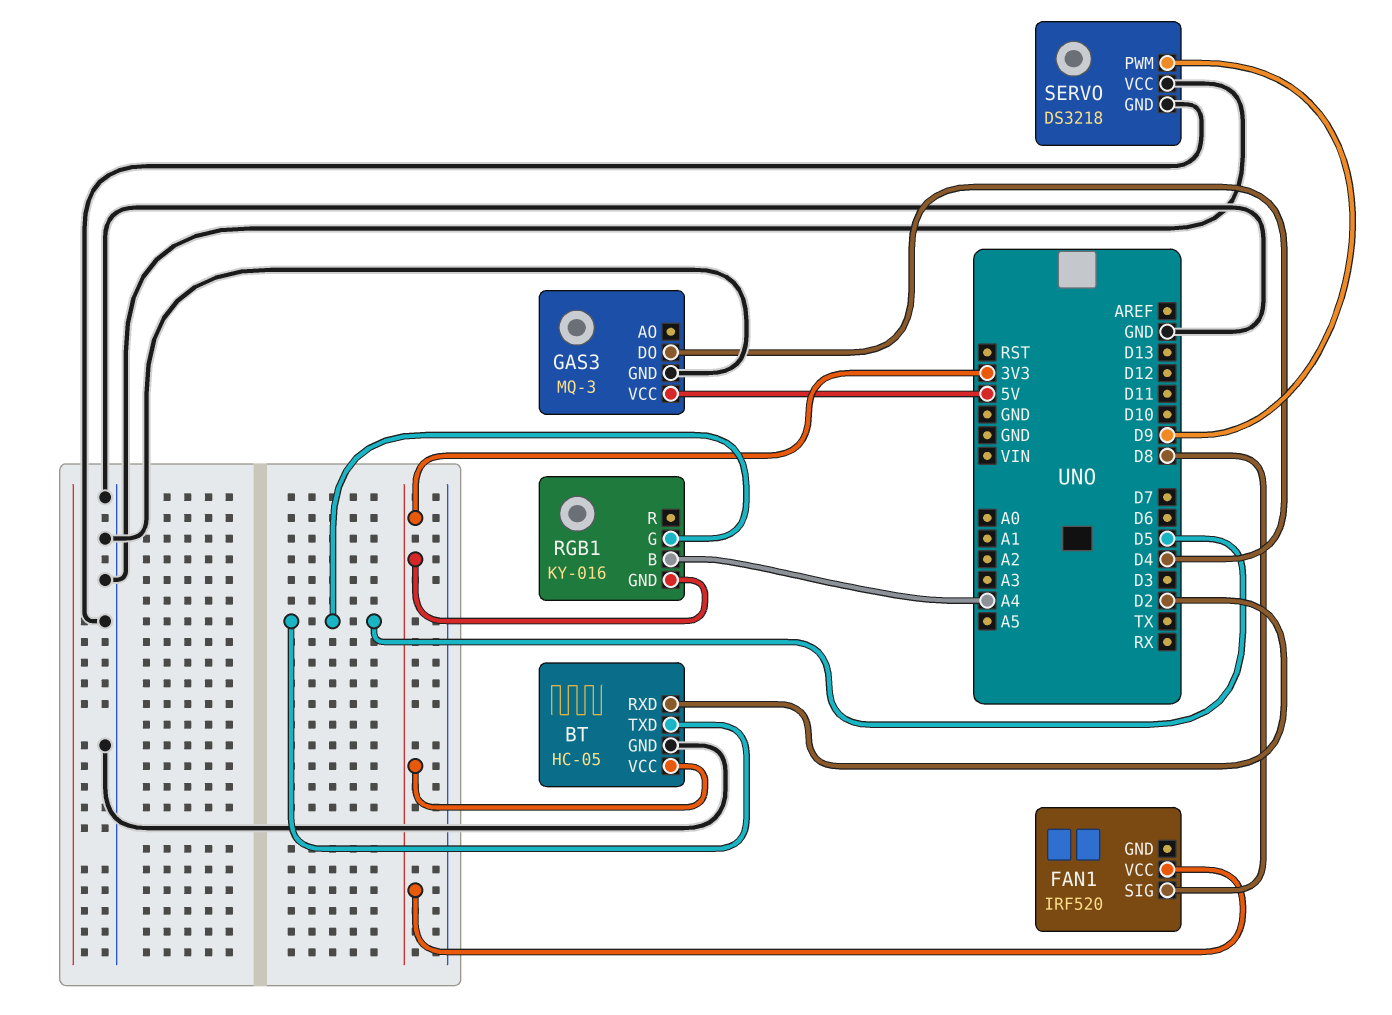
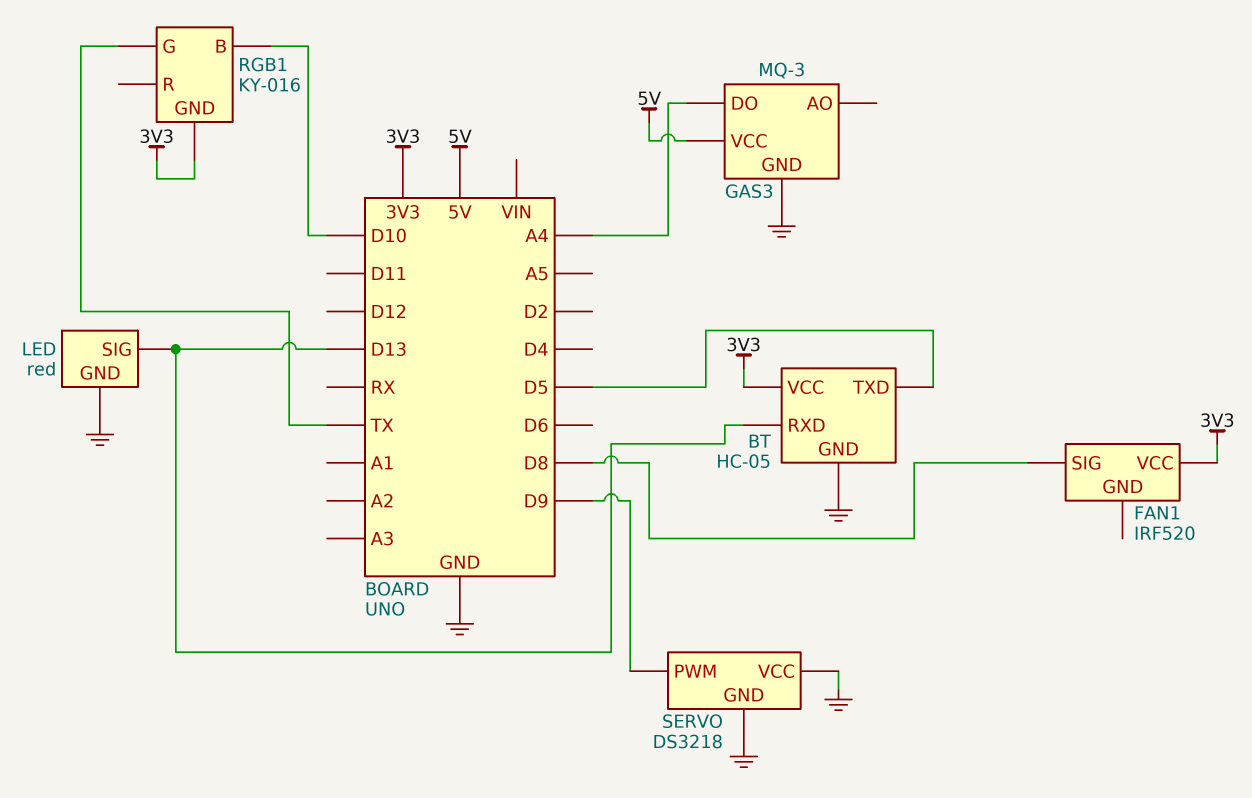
BT pin RXD: D2 -> D13
GAS3 pin DO: D4 -> A4
LED: none -> red
LED pin GND: none -> GND
LED pin SIG: none -> D13
RGB1 pin B: A4 -> D10
RGB1 pin G: D5 -> TX

